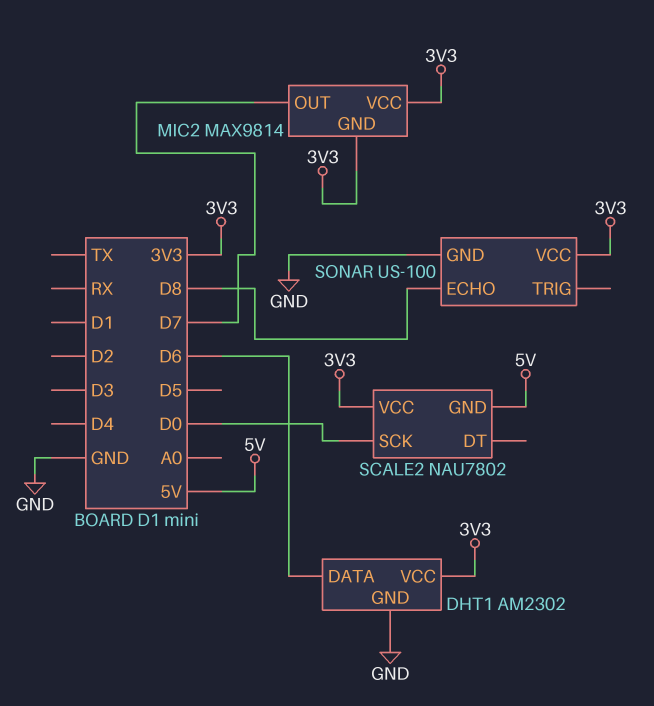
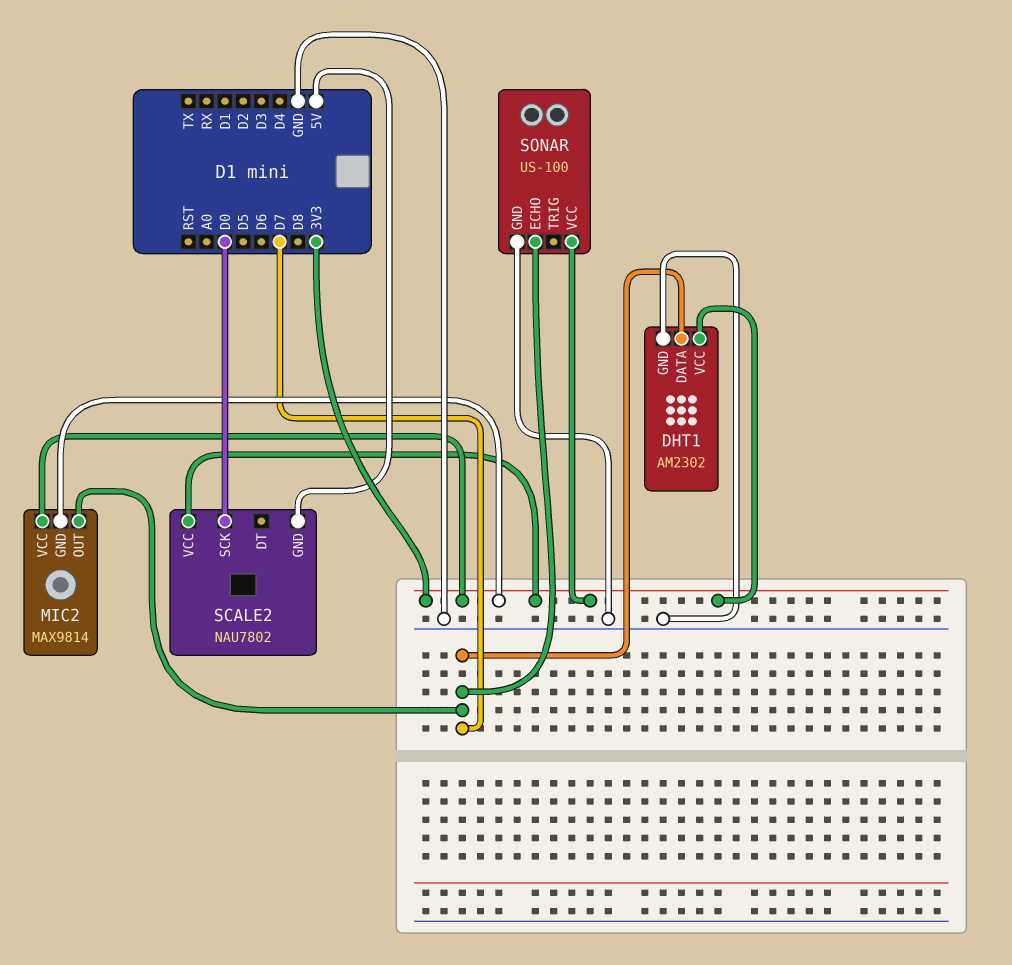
DHT1 pin DATA: D6 -> D7
SONAR pin ECHO: D8 -> D7

